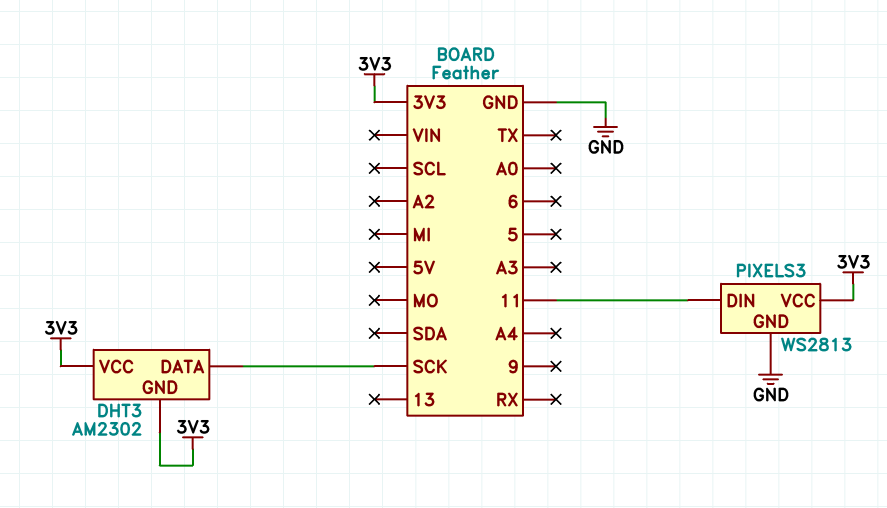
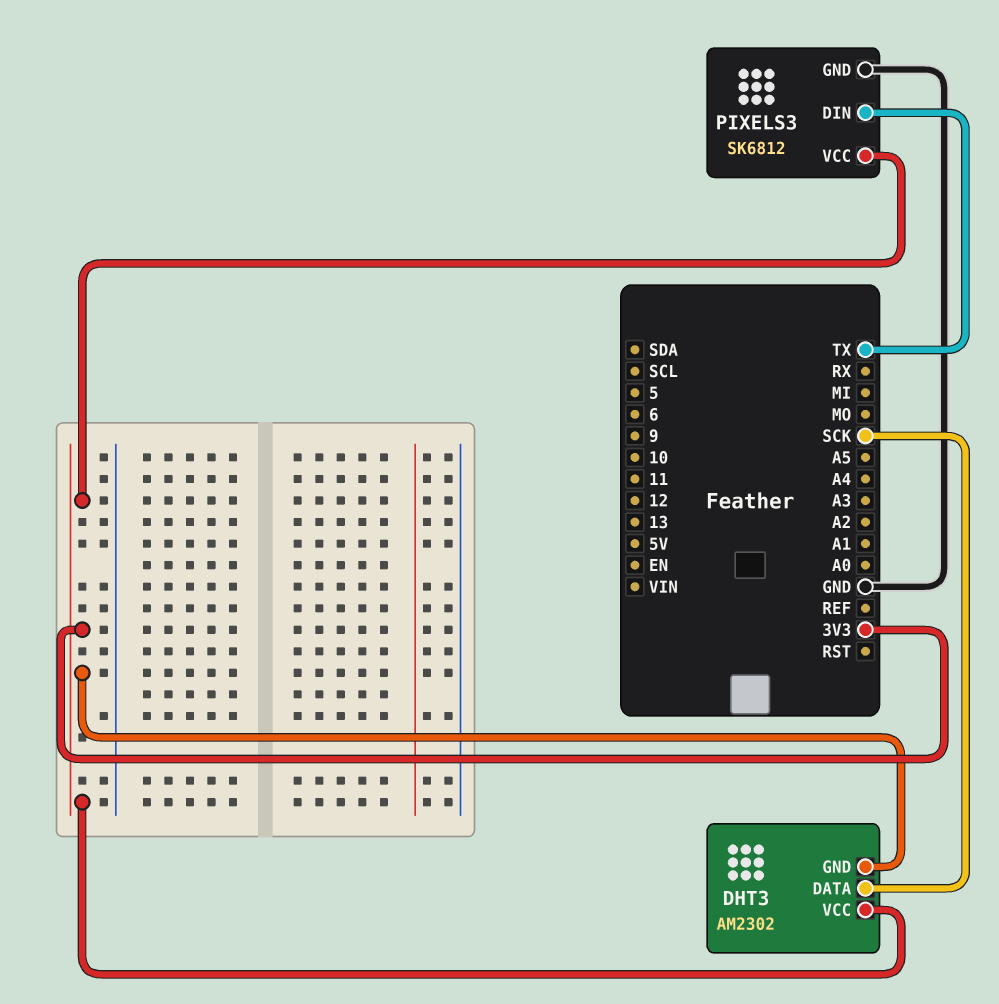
PIXELS3: WS2813 -> SK6812
PIXELS3 pin DIN: 11 -> TX

